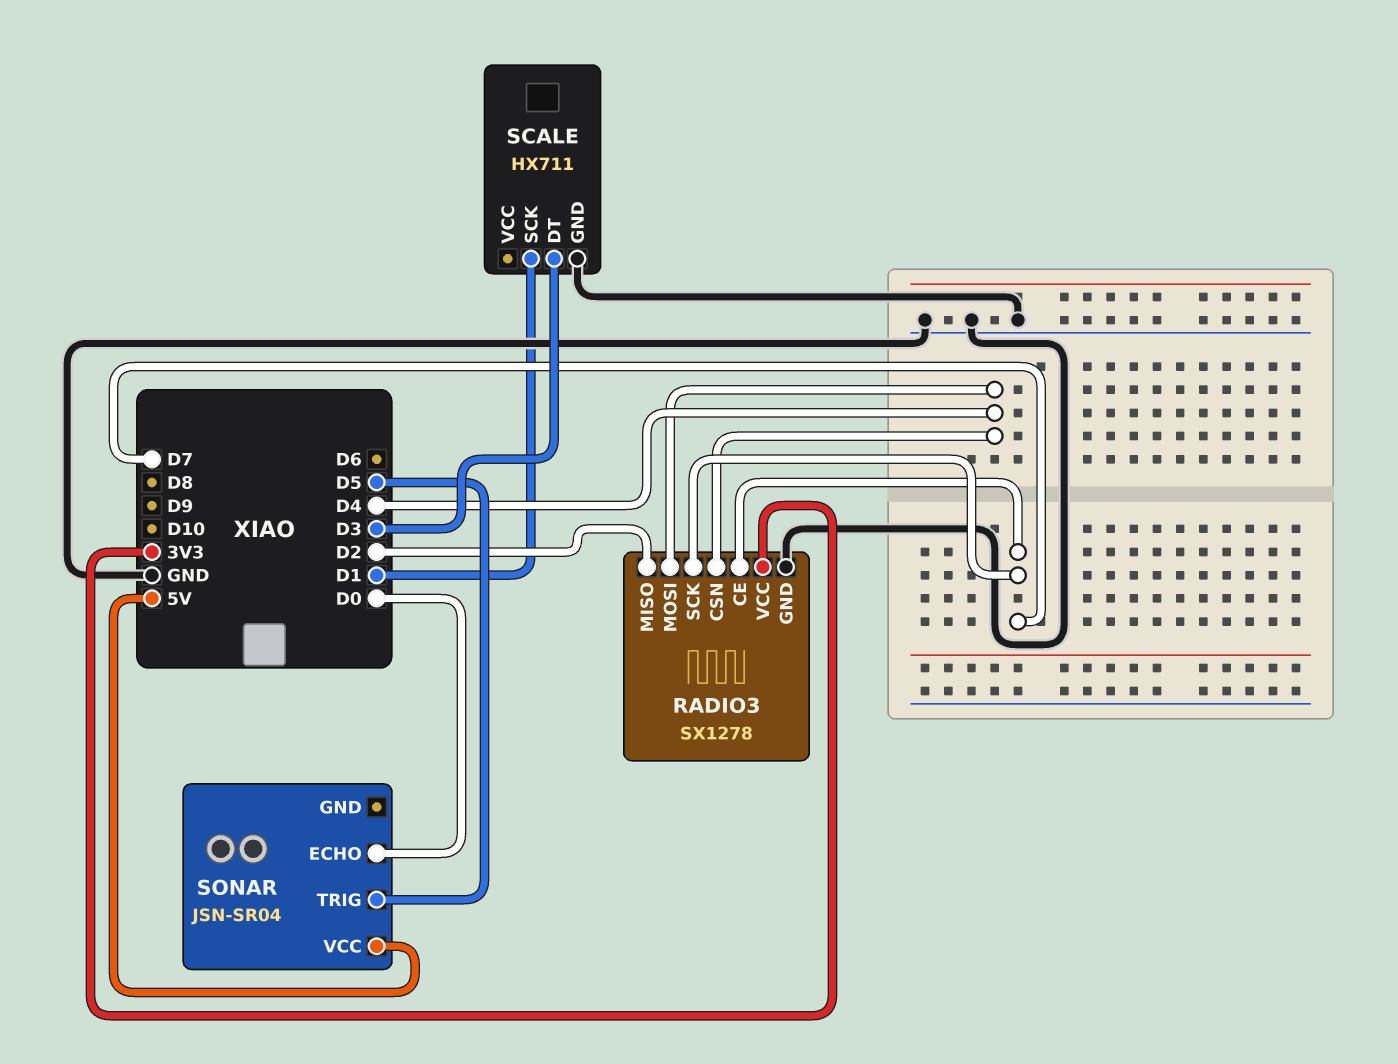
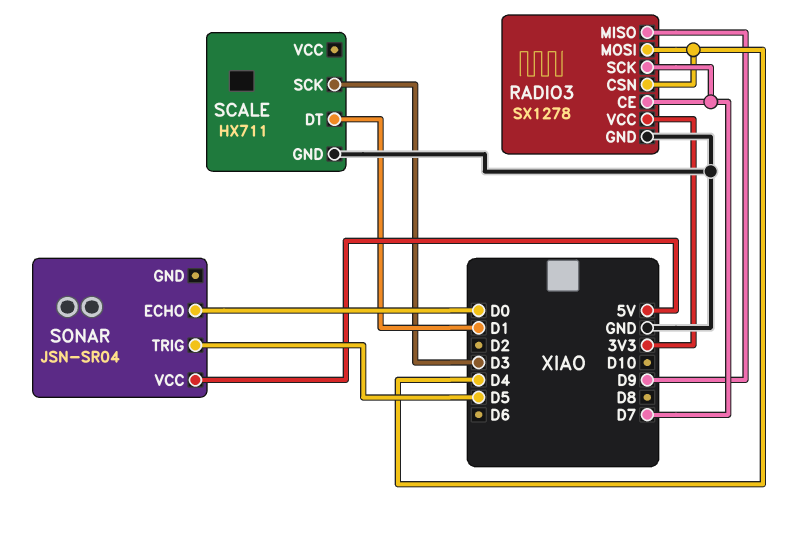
RADIO3 pin MISO: D2 -> D9
SCALE pin DT: D3 -> D1
SCALE pin SCK: D1 -> D3

